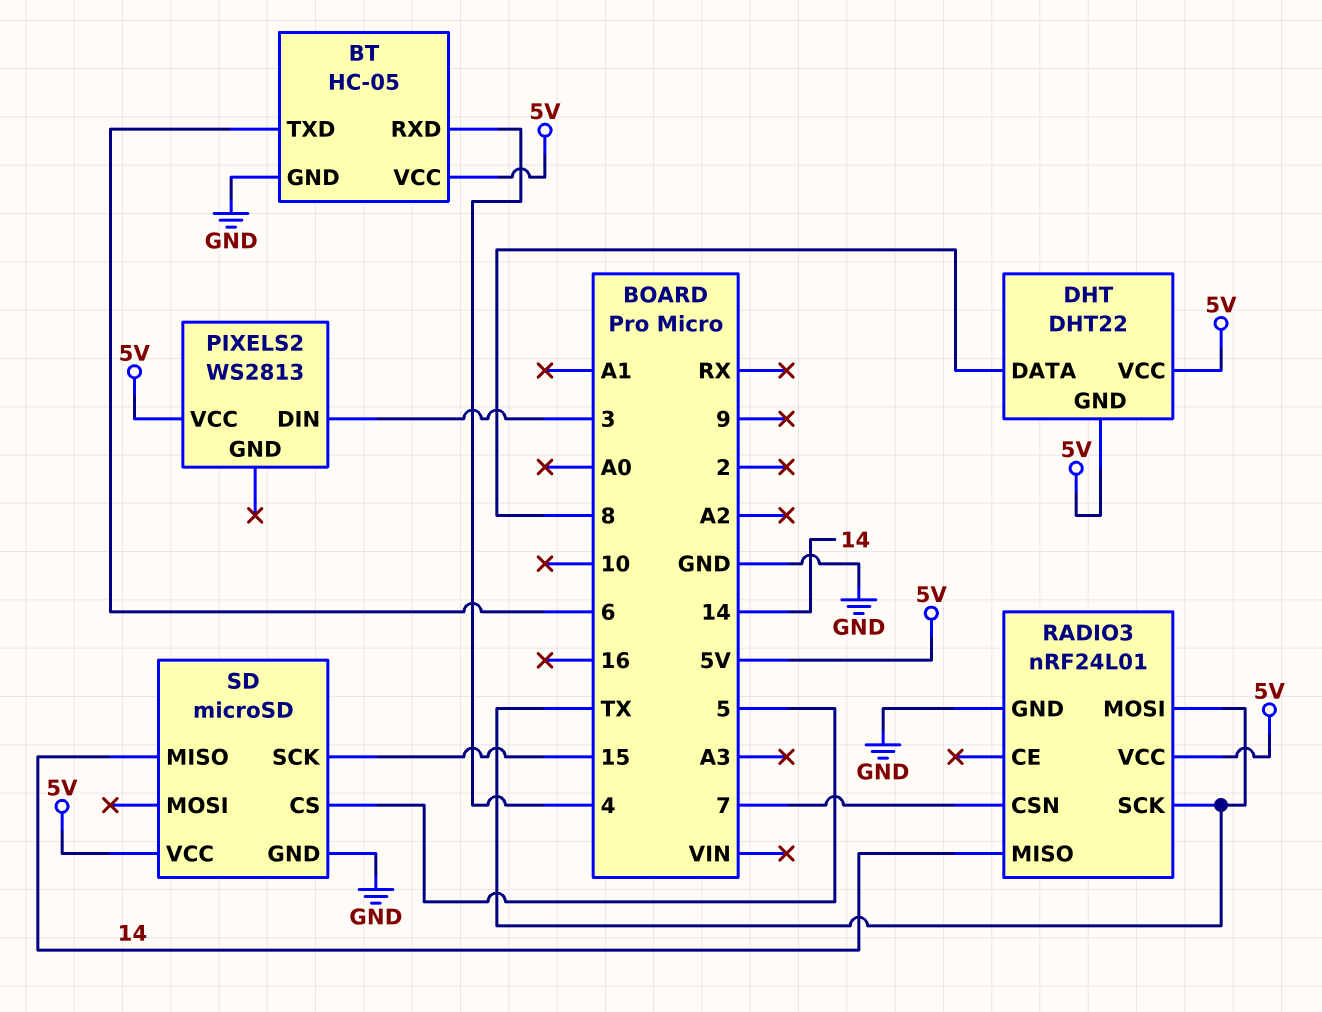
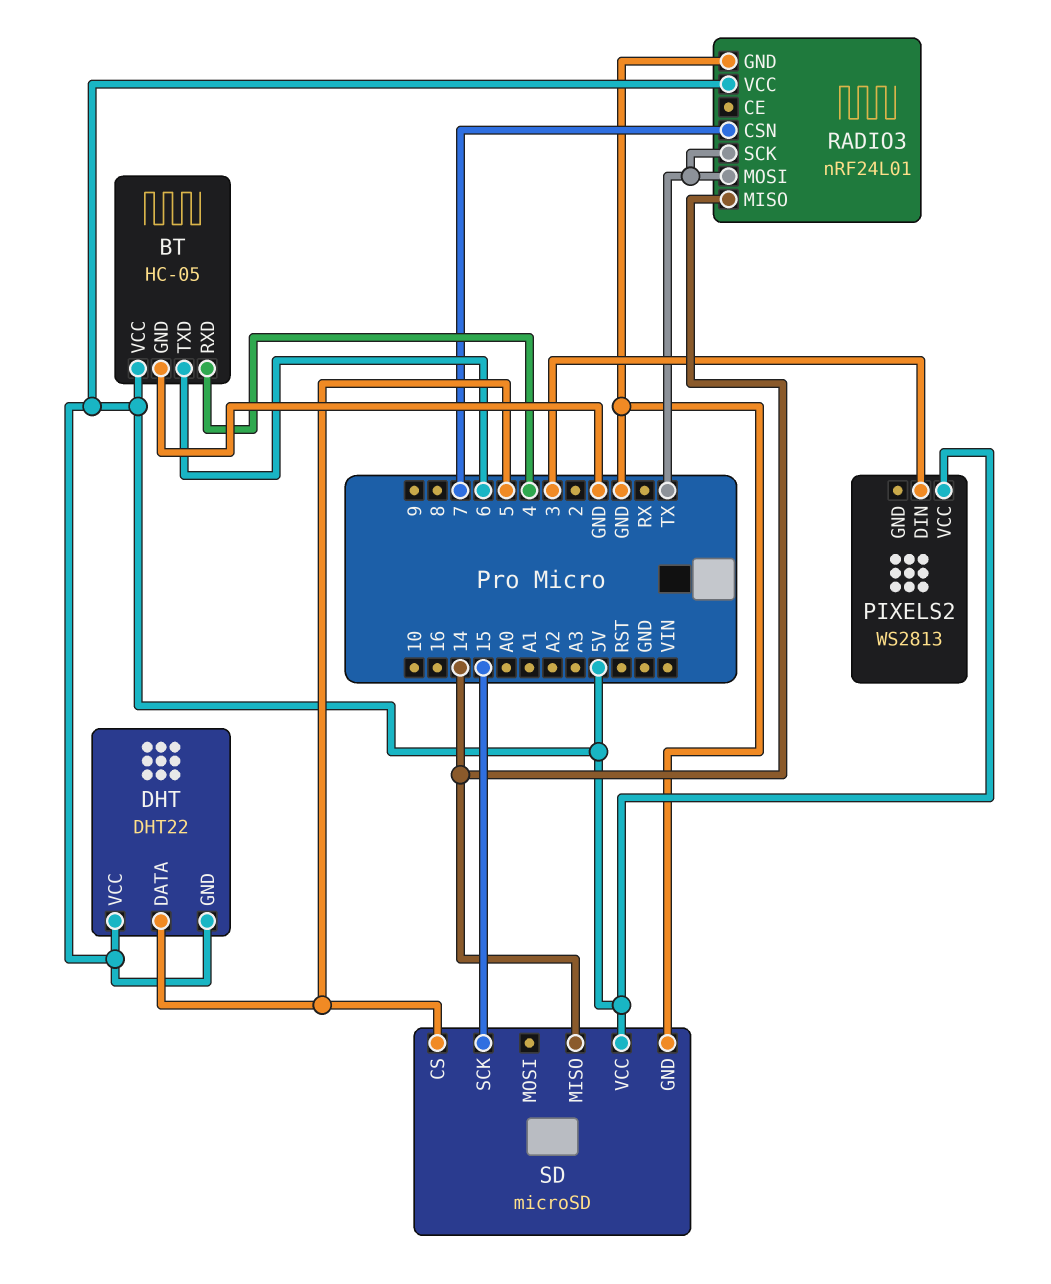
DHT pin DATA: 8 -> 5

